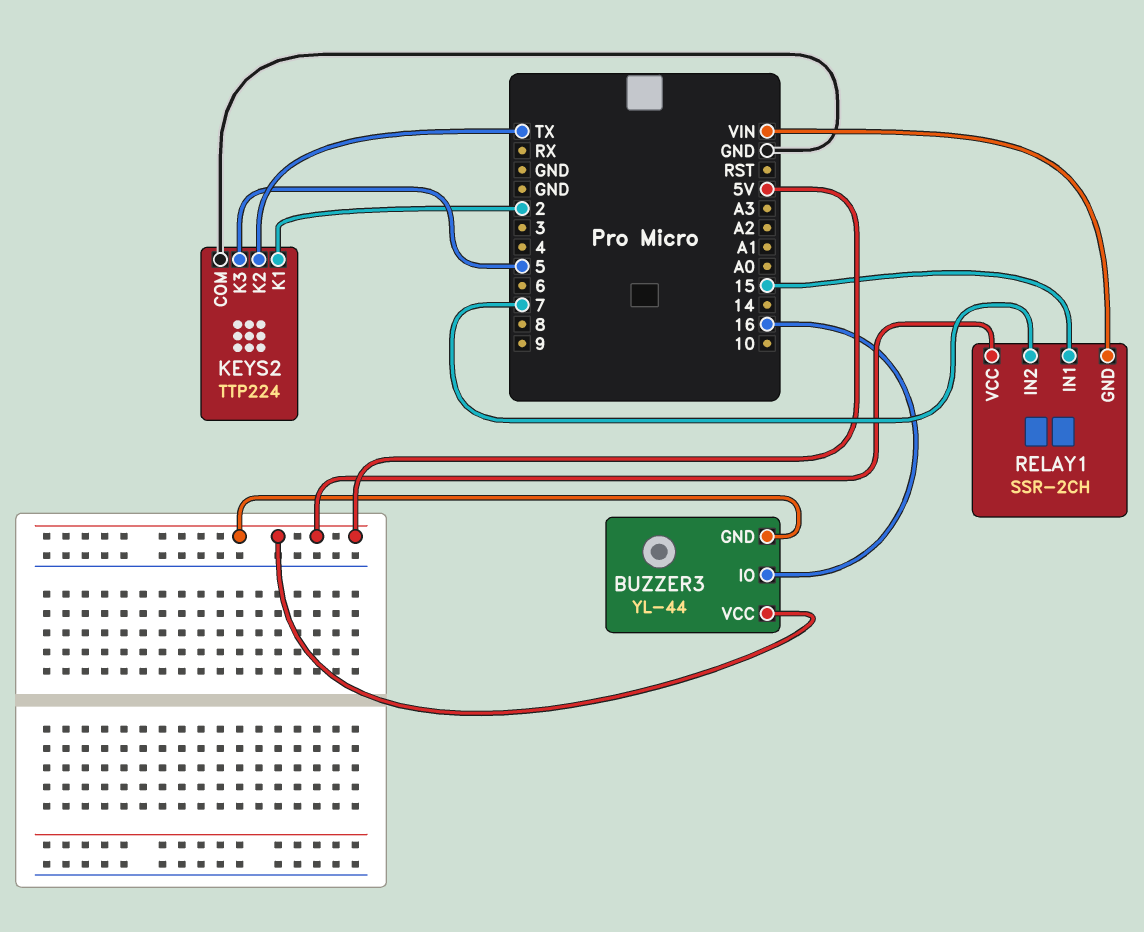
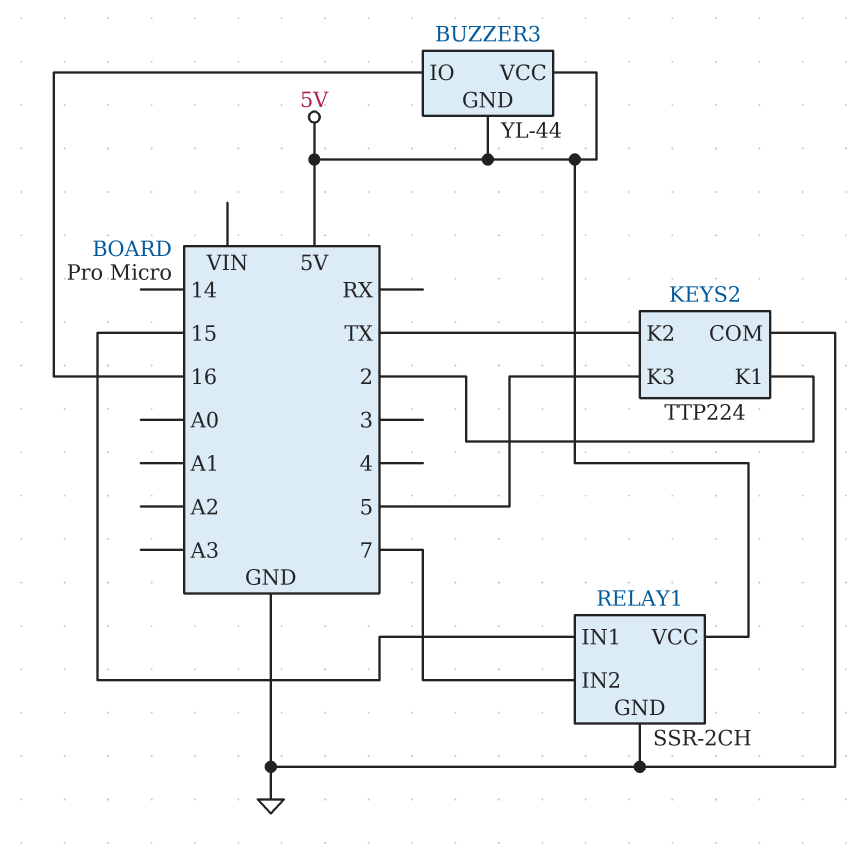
RELAY1 pin GND: VIN -> GND

